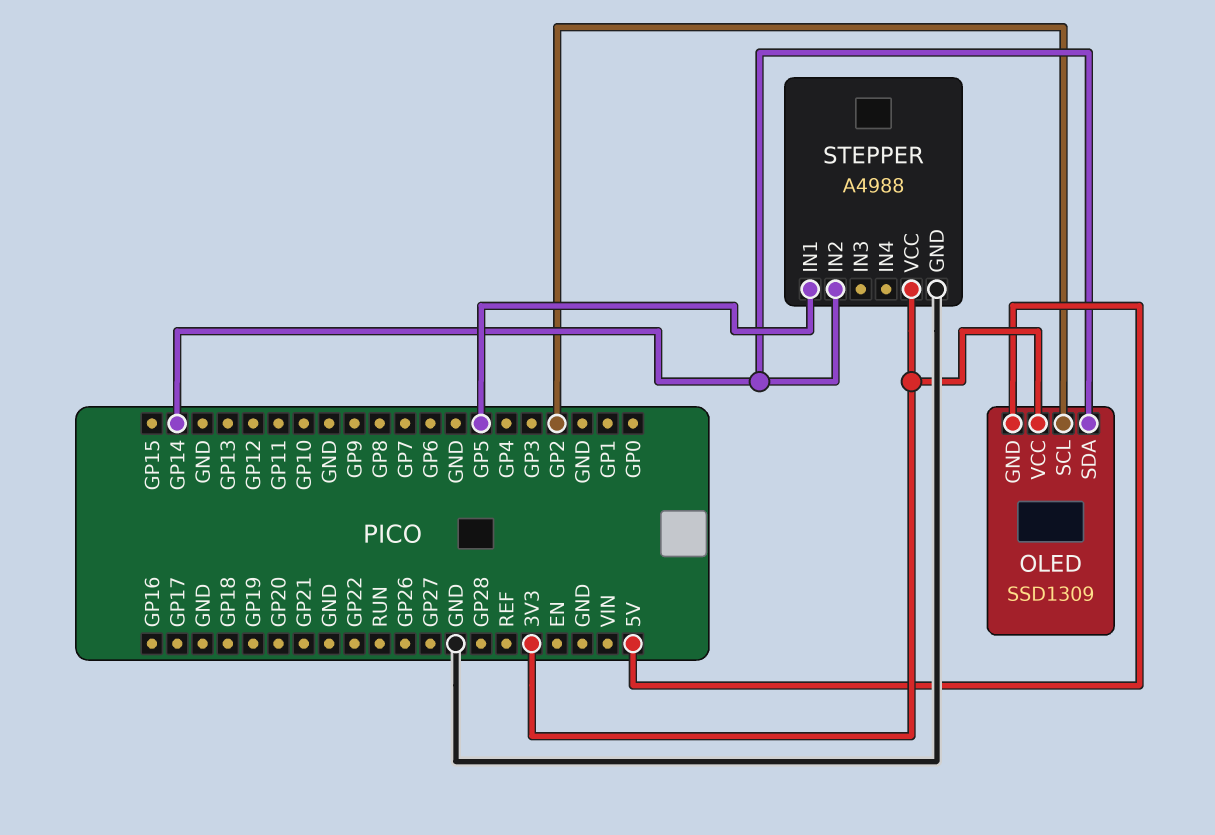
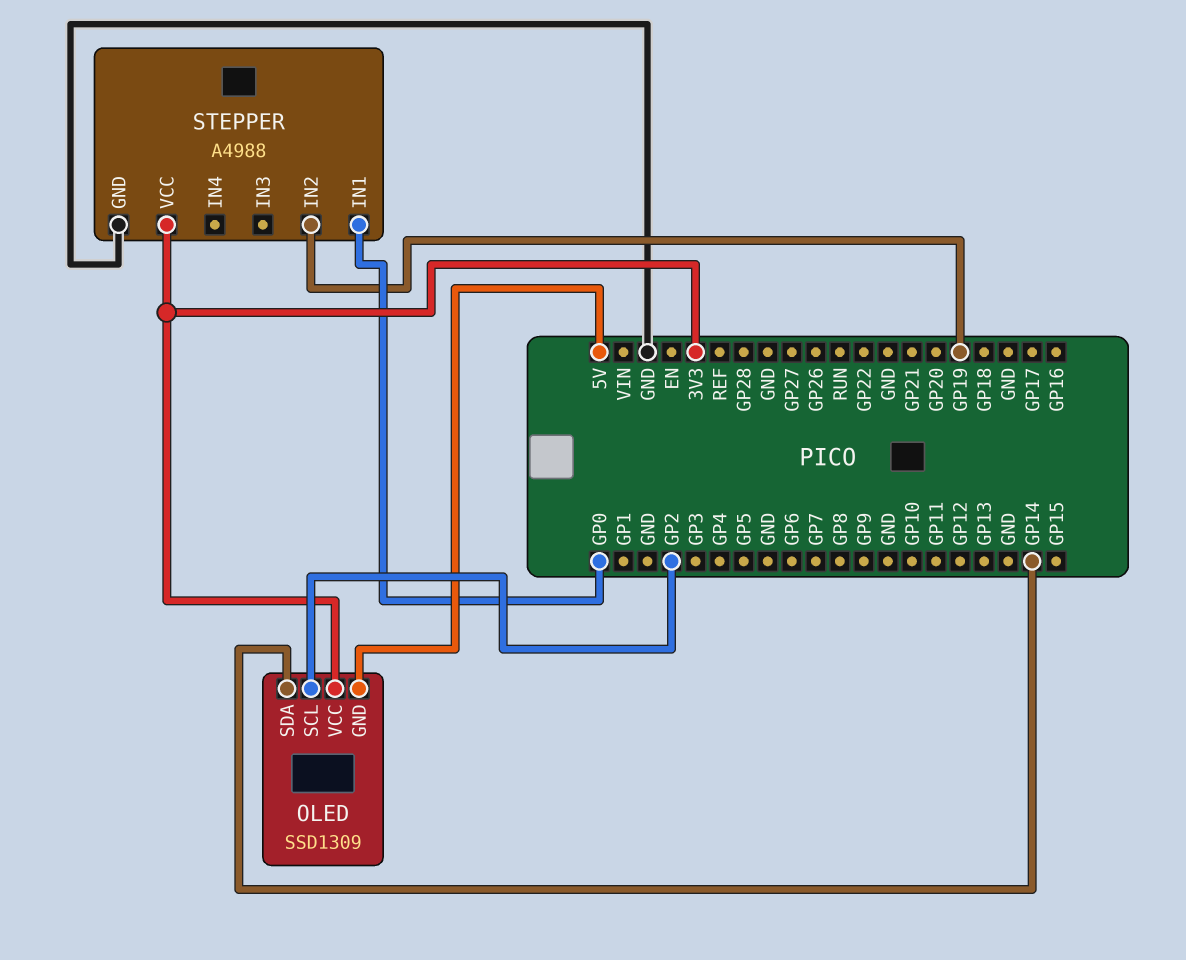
STEPPER pin IN1: GP5 -> GP0
STEPPER pin IN2: GP14 -> GP19

